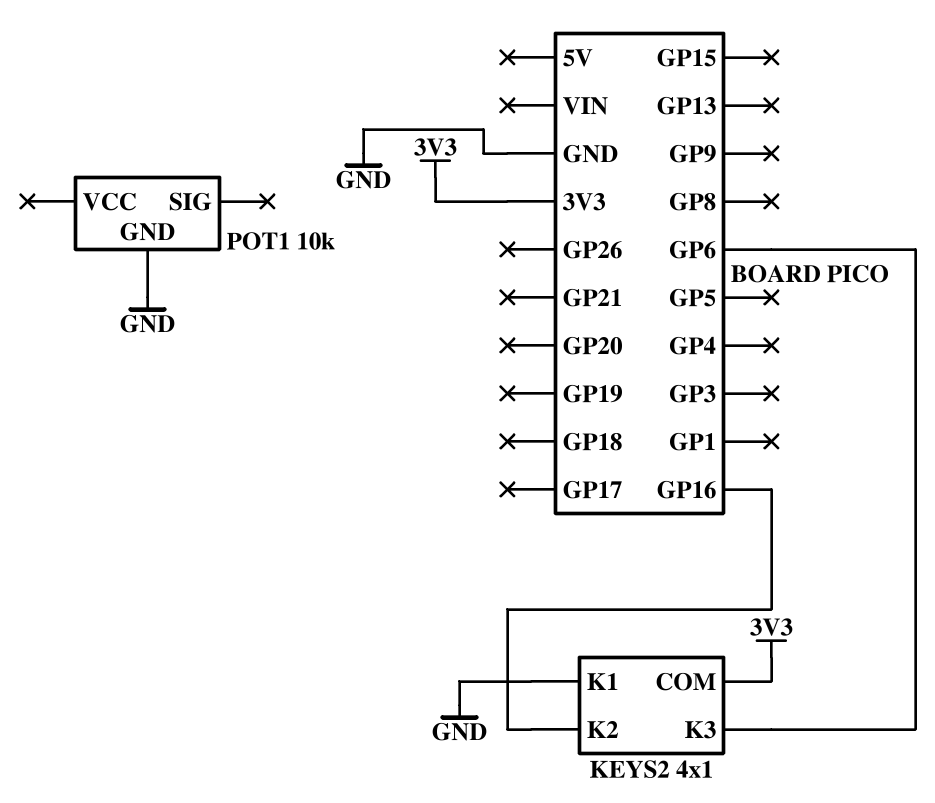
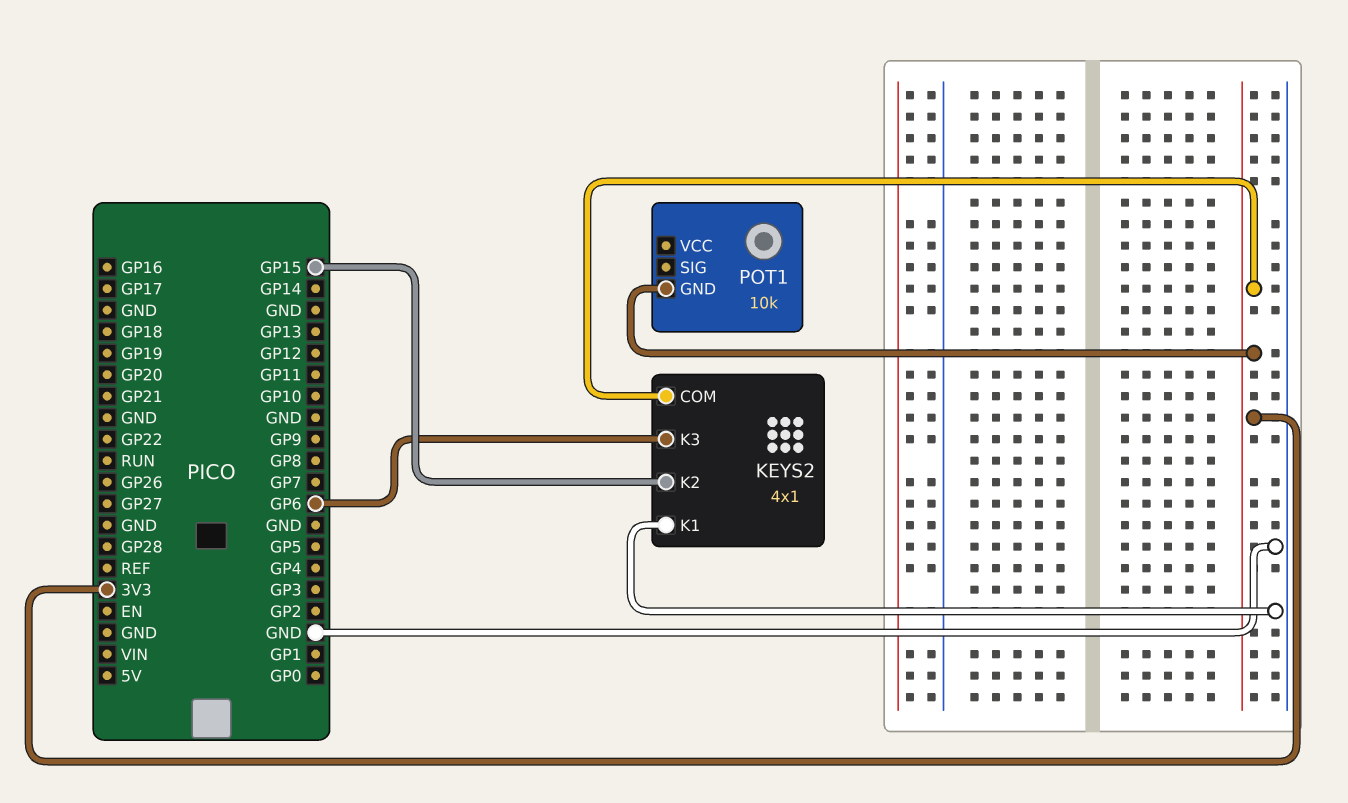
KEYS2 pin K2: GP16 -> GP15
POT1 pin GND: GND -> 3V3

